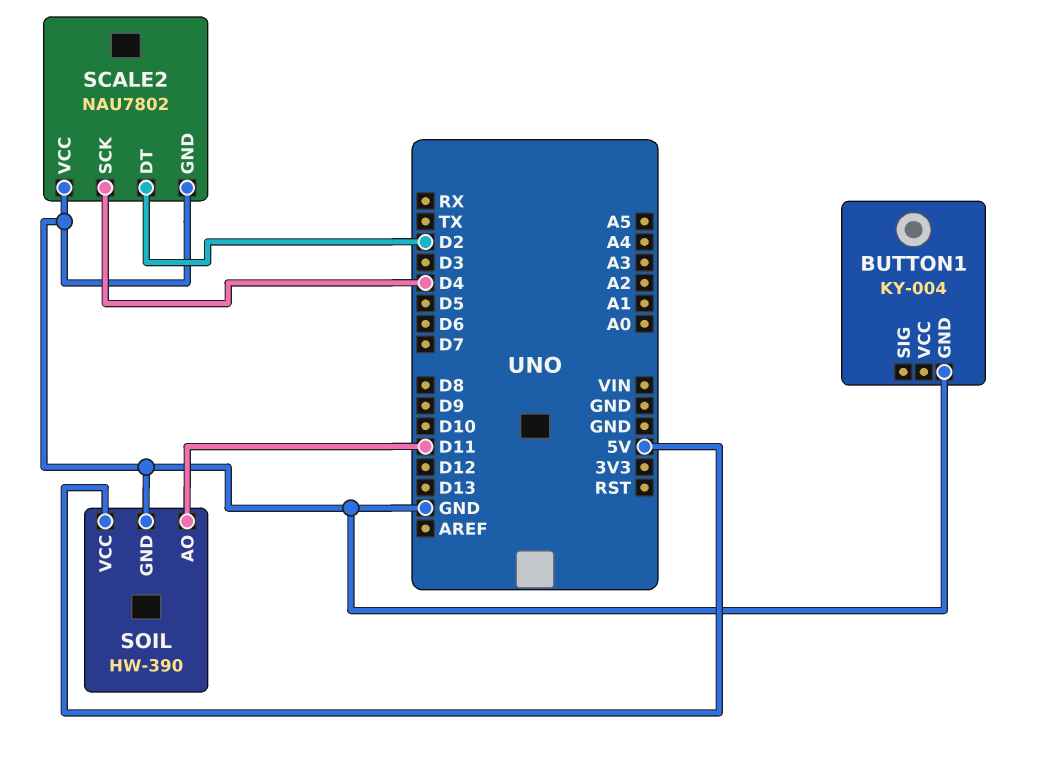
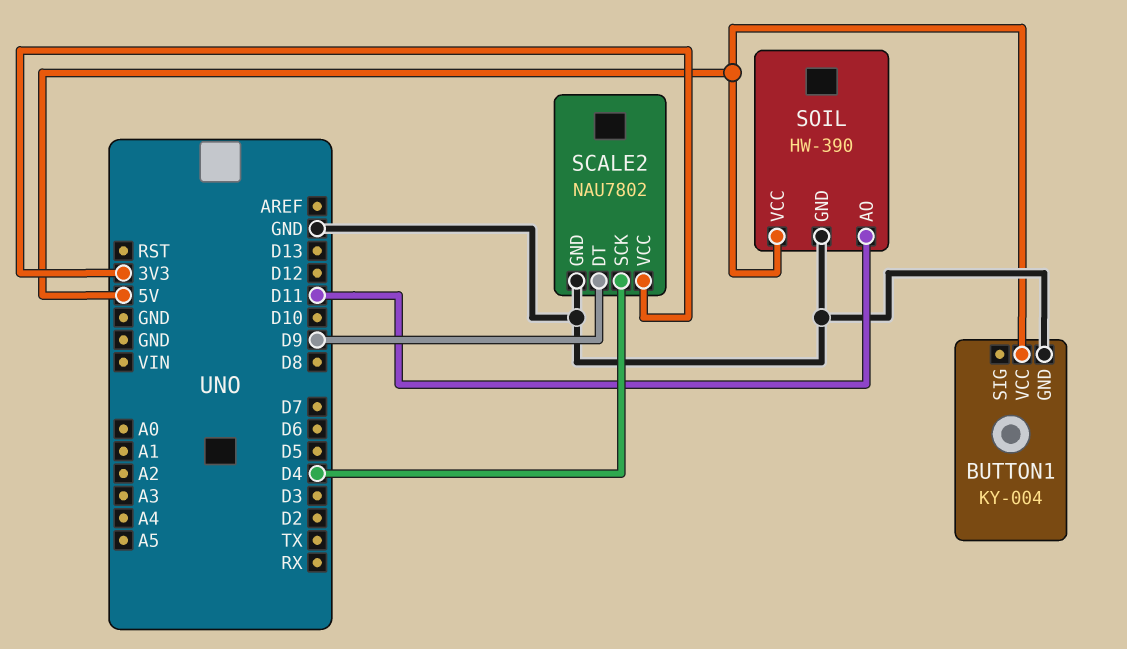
BUTTON1 pin VCC: none -> 5V
SCALE2 pin DT: D2 -> D9
SCALE2 pin VCC: GND -> 3V3

